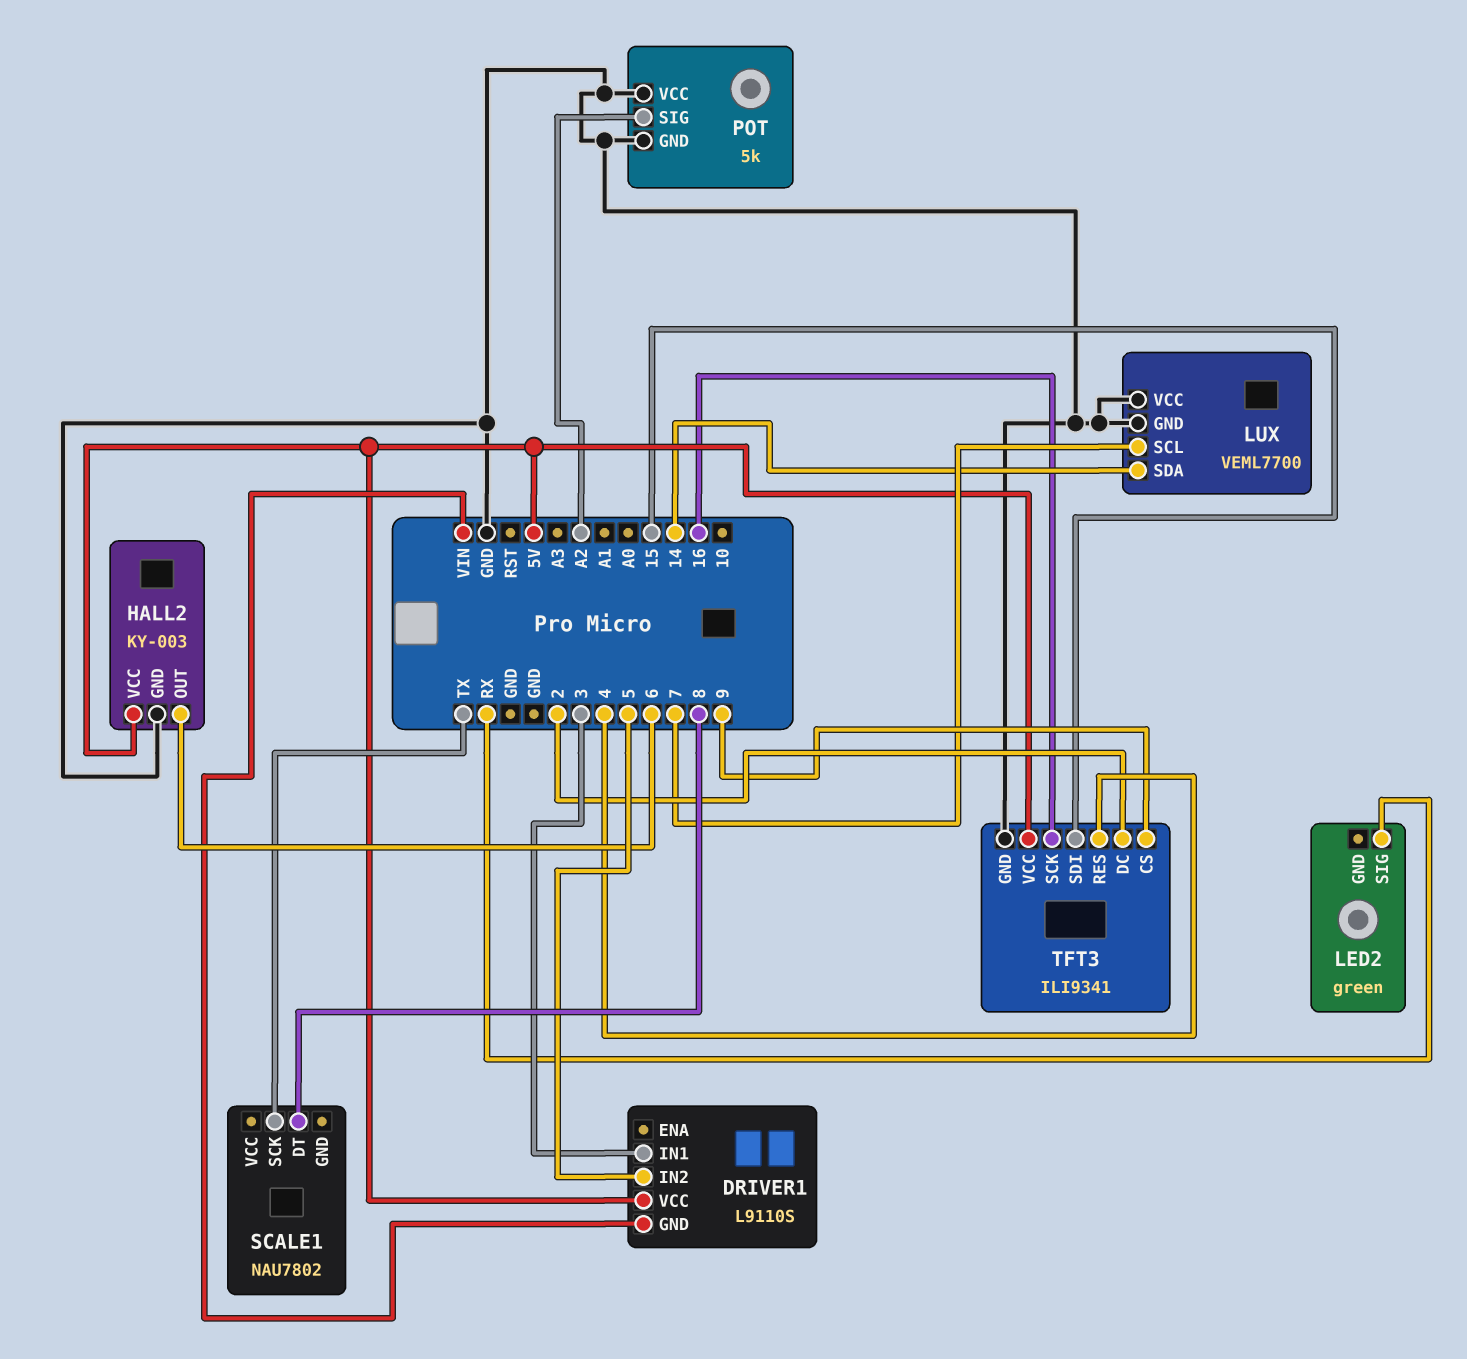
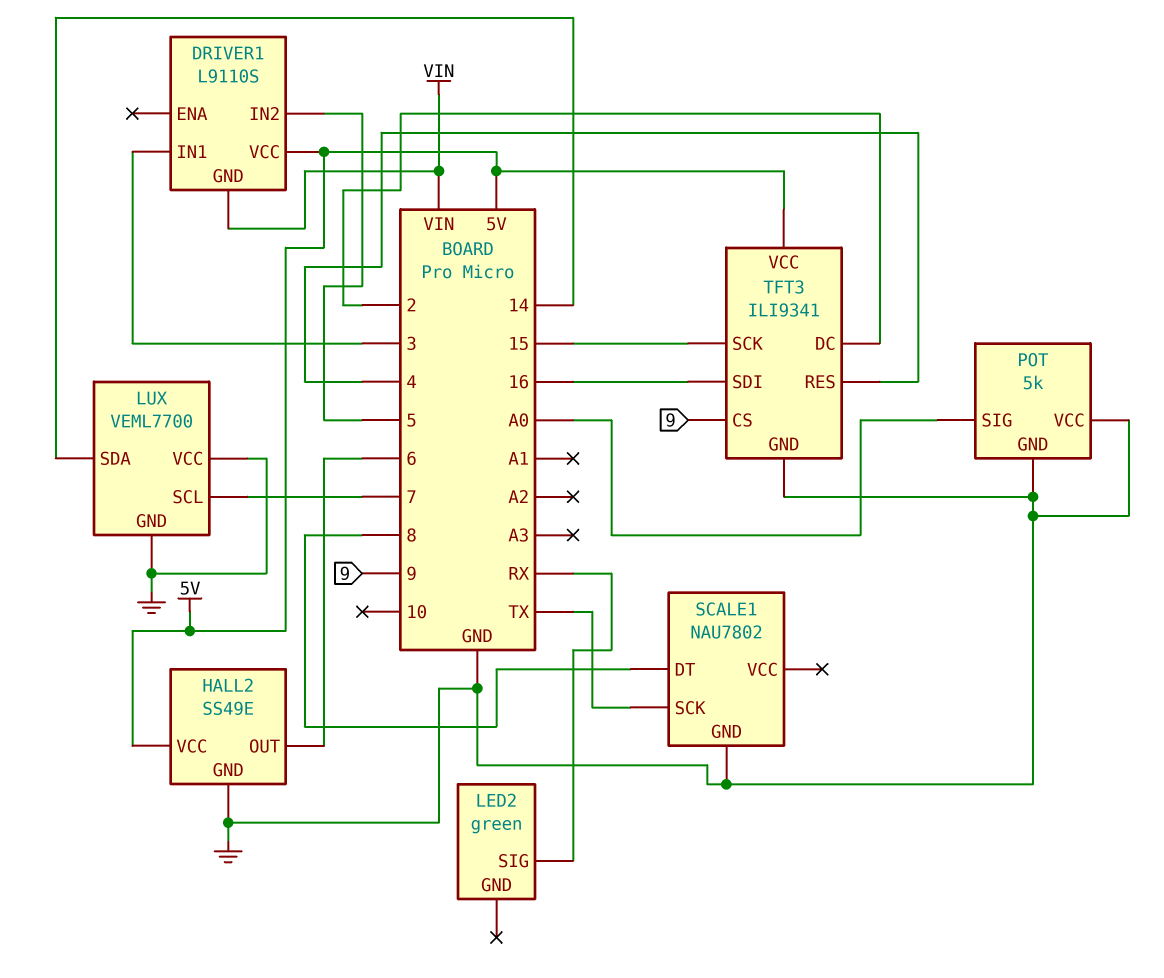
HALL2: KY-003 -> SS49E
POT pin SIG: A2 -> A0
SCALE1 pin GND: none -> GND
TFT3 pin SCK: 16 -> 15
TFT3 pin SDI: 15 -> 16

